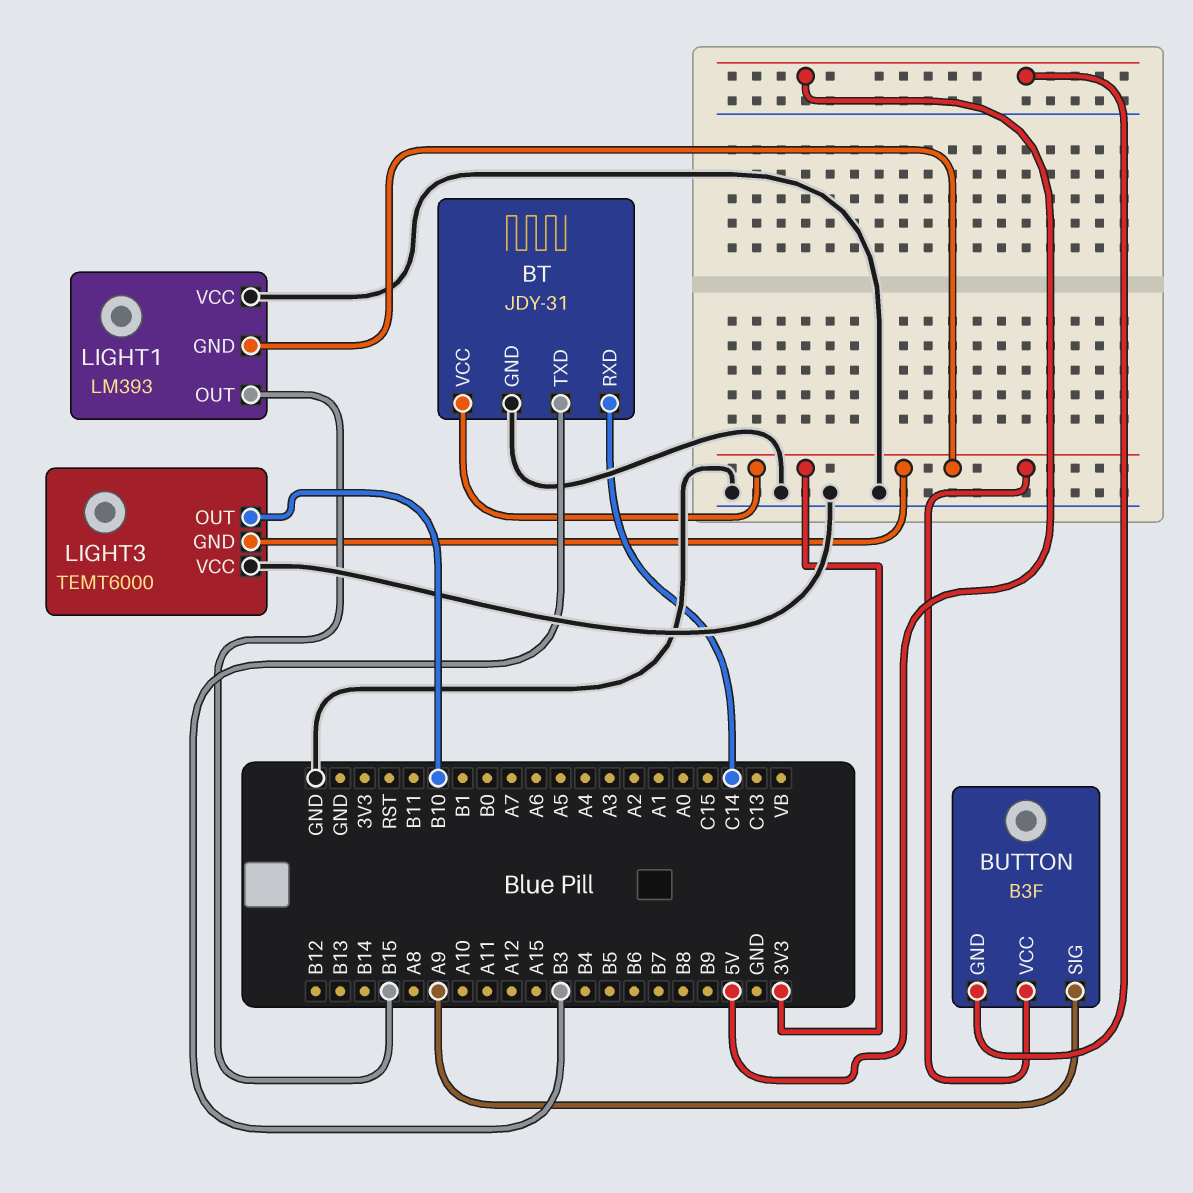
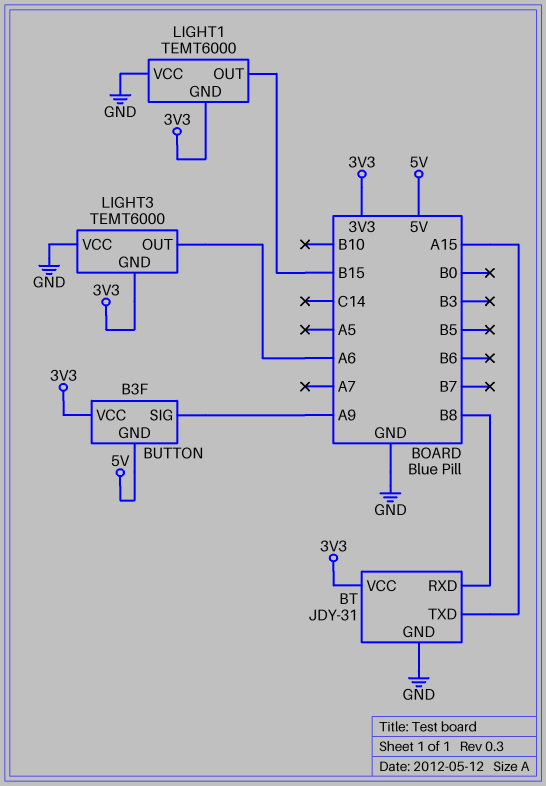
BT pin RXD: C14 -> B8
BT pin TXD: B3 -> A15
LIGHT1: LM393 -> TEMT6000
LIGHT3 pin OUT: B10 -> A6

